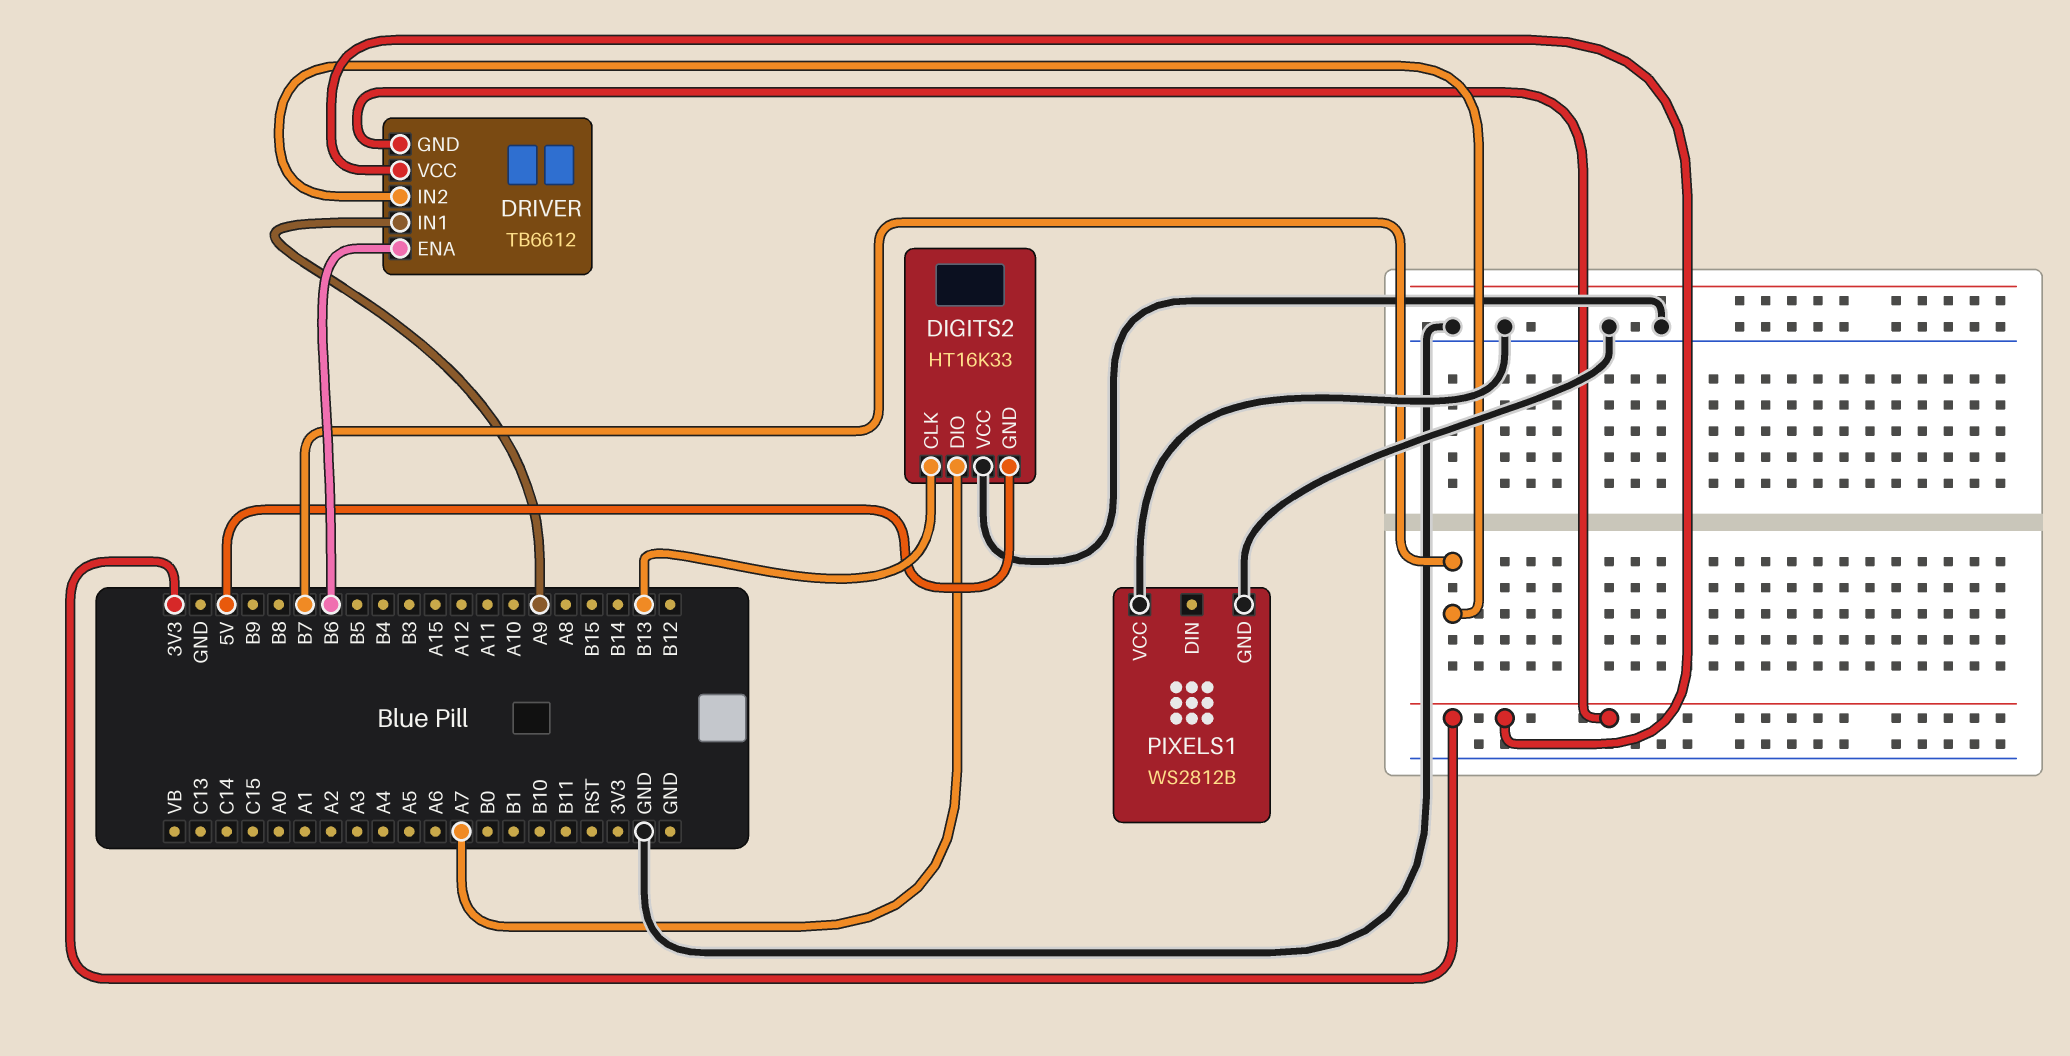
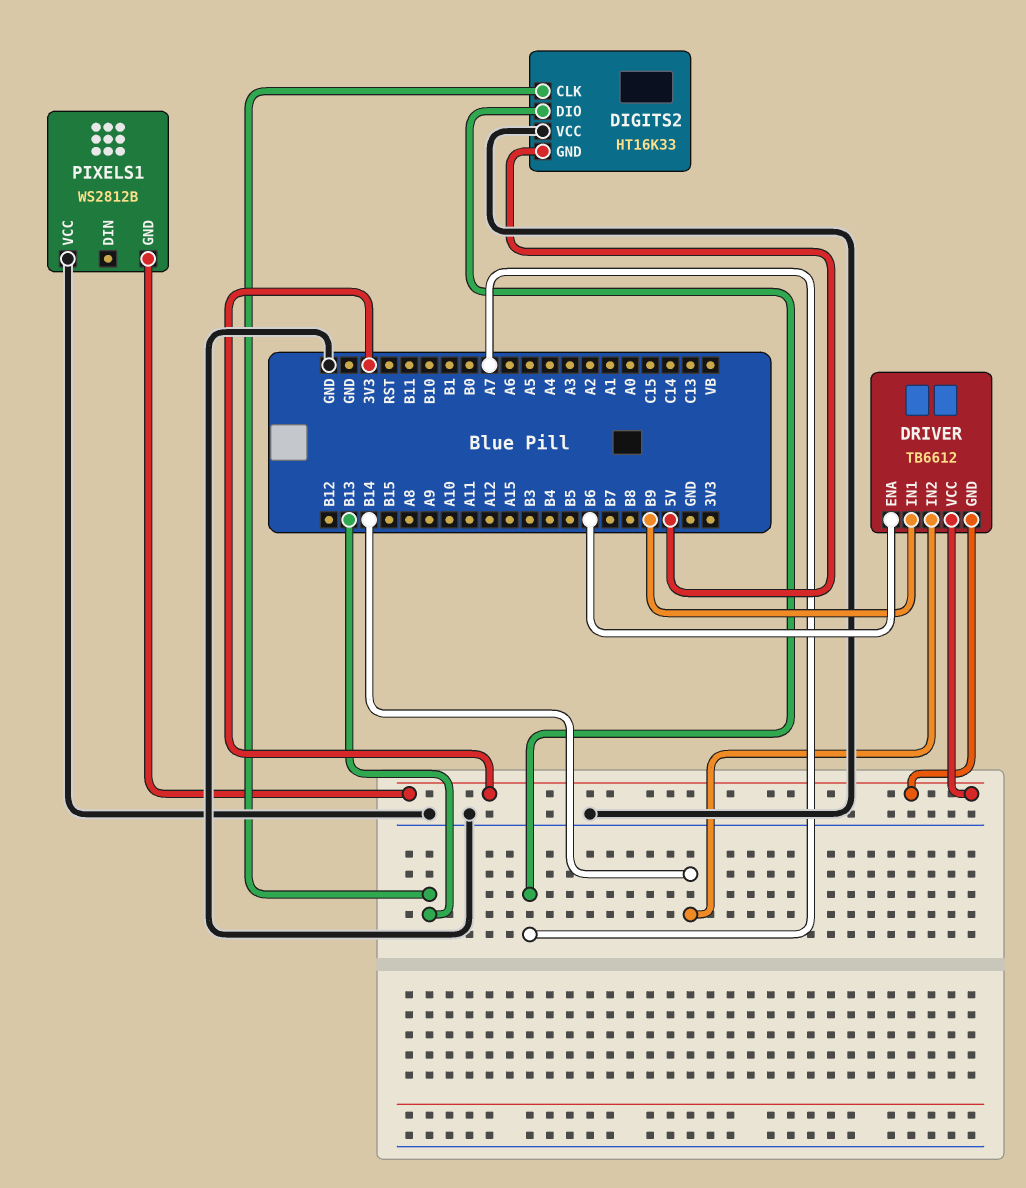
DRIVER pin IN1: A9 -> B9
DRIVER pin IN2: B7 -> B14
PIXELS1 pin GND: GND -> 3V3

